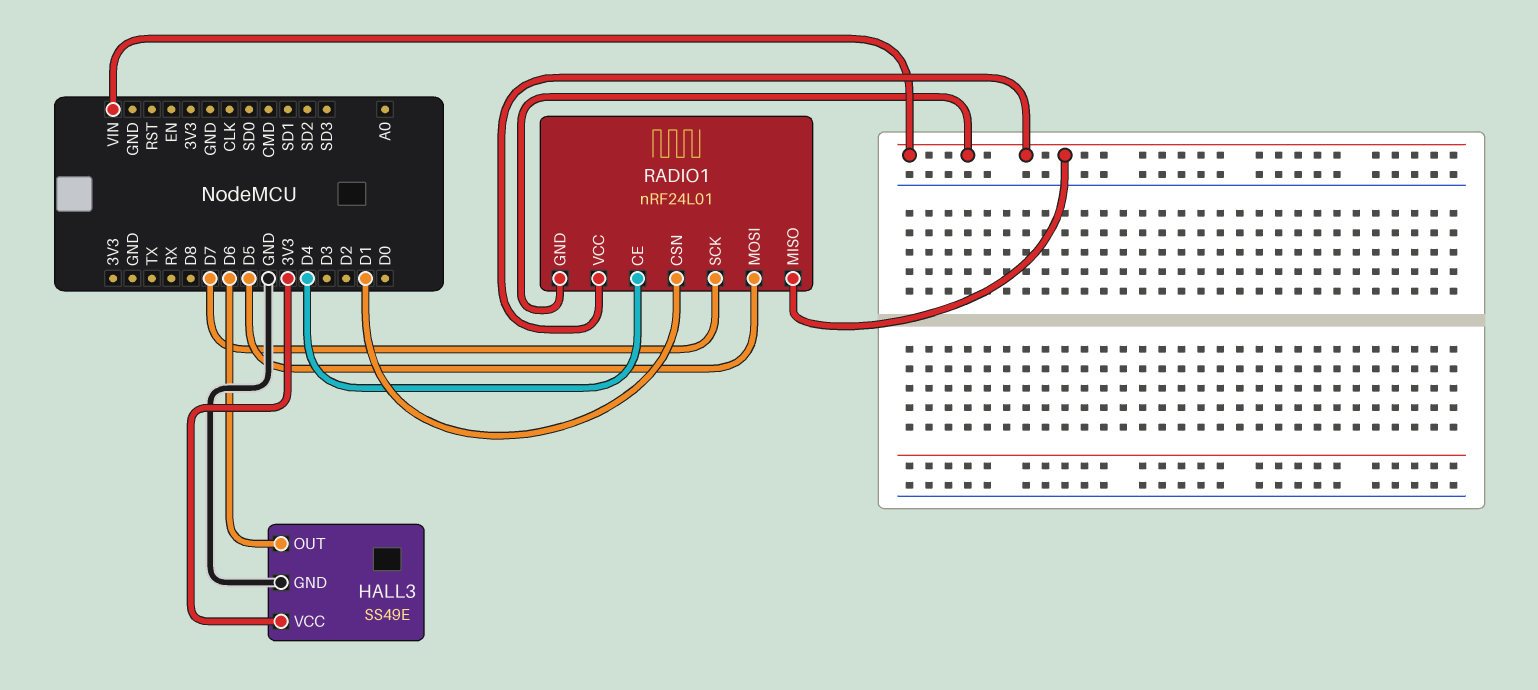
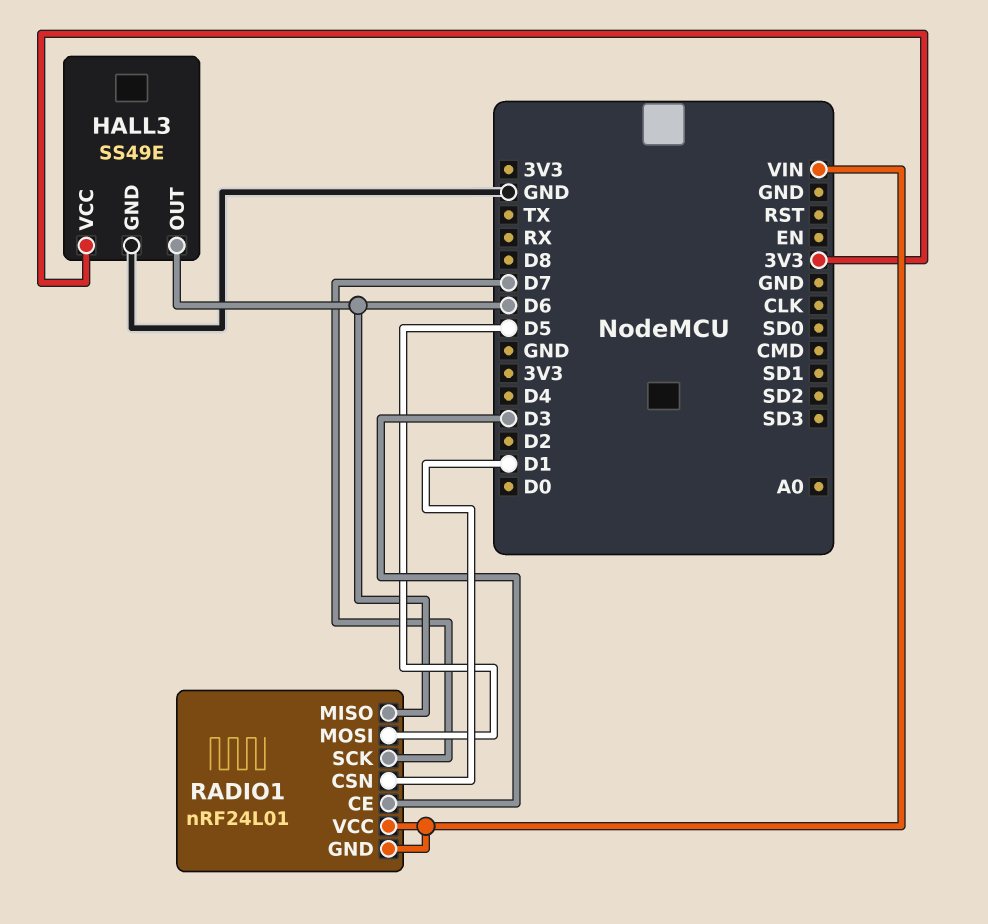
RADIO1 pin CE: D4 -> D3
RADIO1 pin MISO: VIN -> D6

